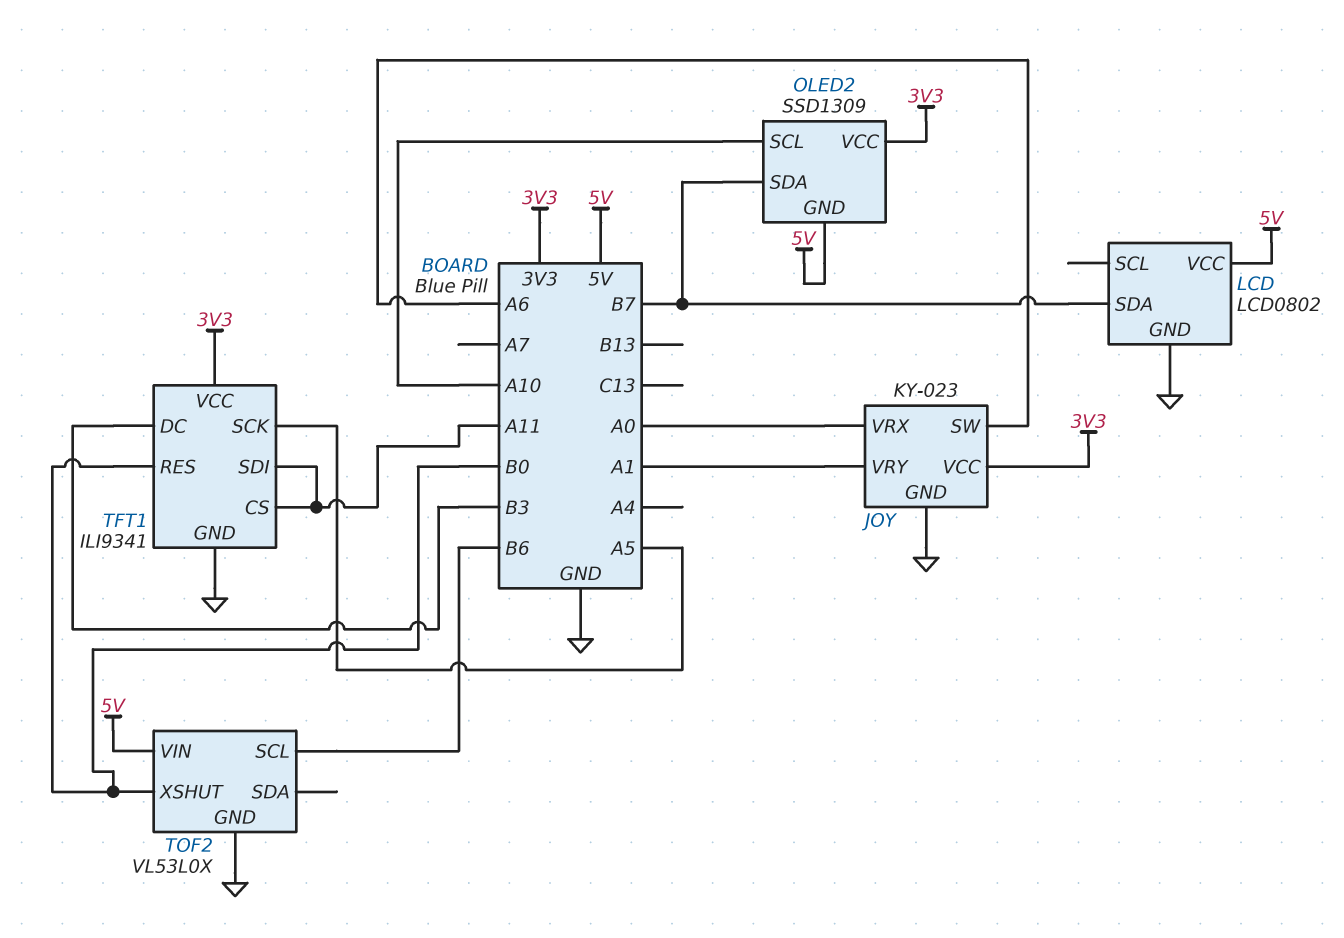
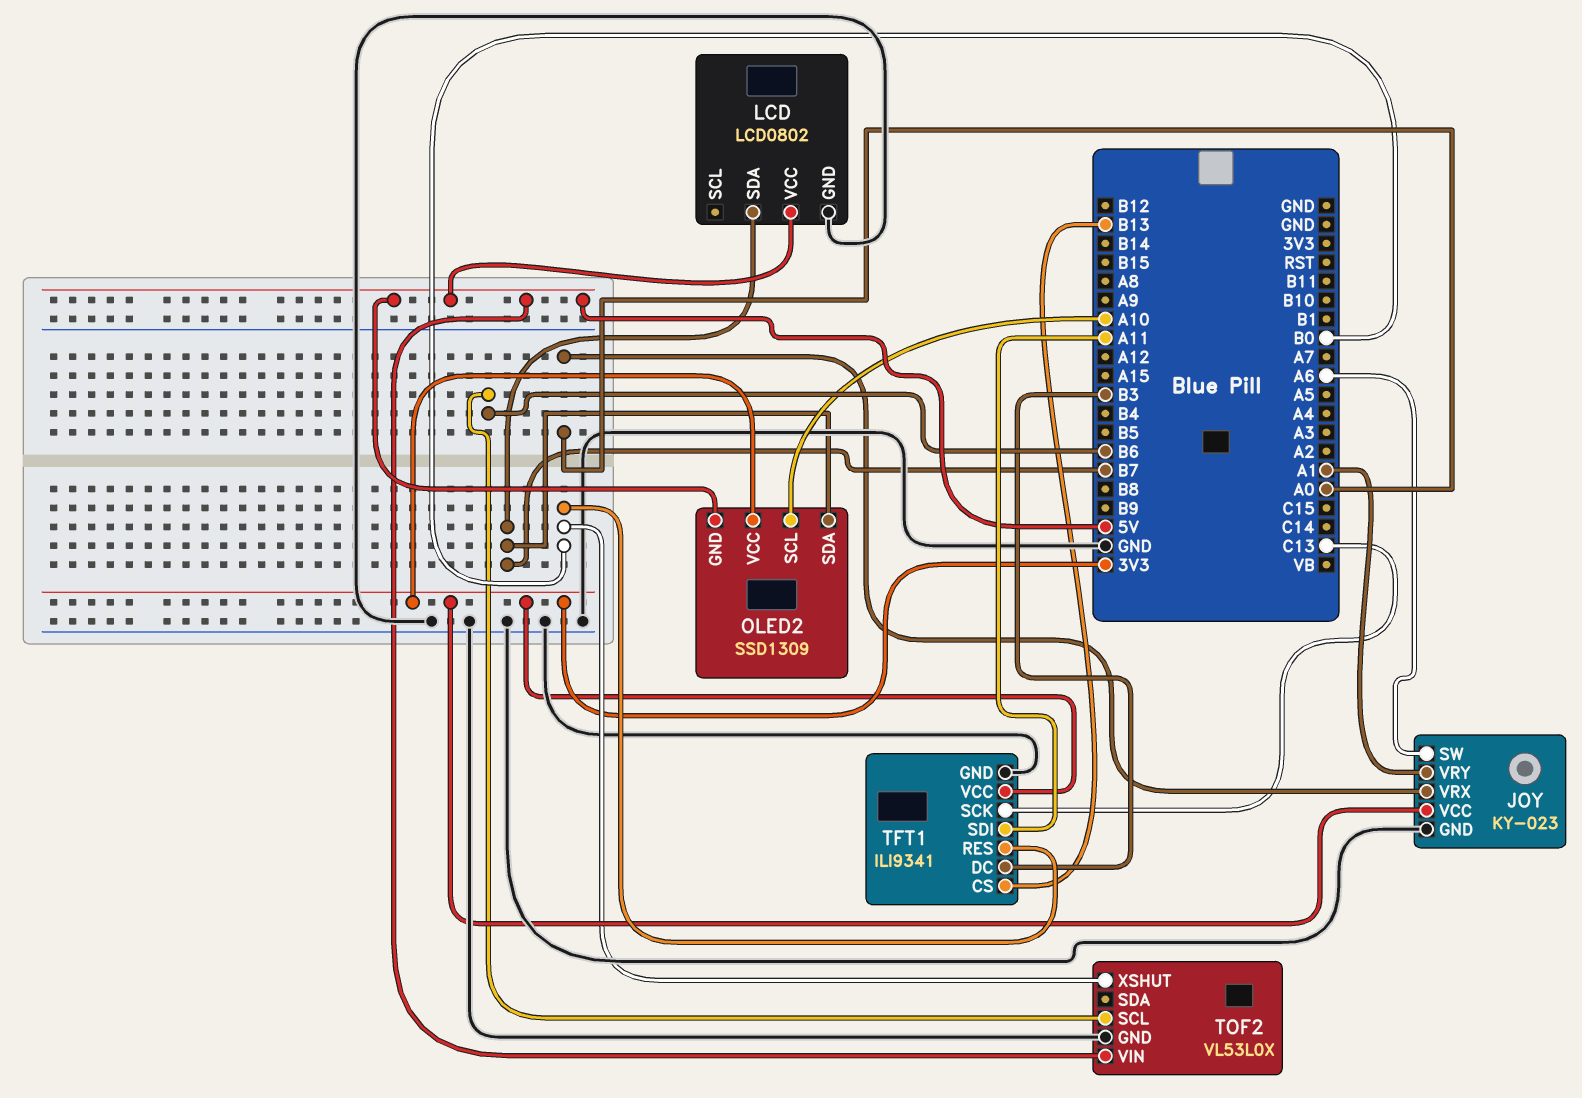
TFT1 pin CS: A11 -> B13
TFT1 pin SCK: A5 -> C13

